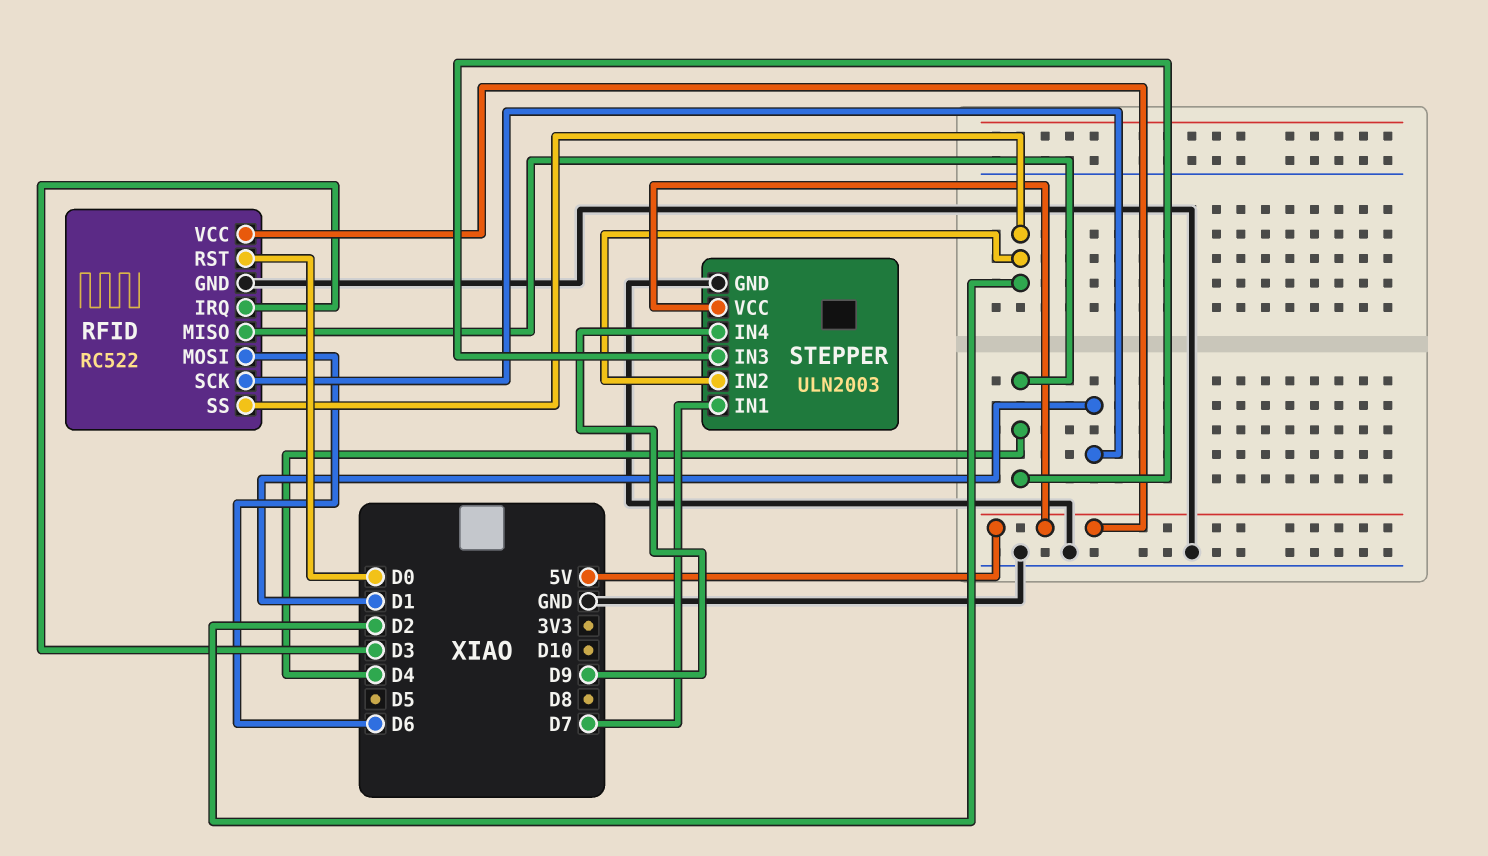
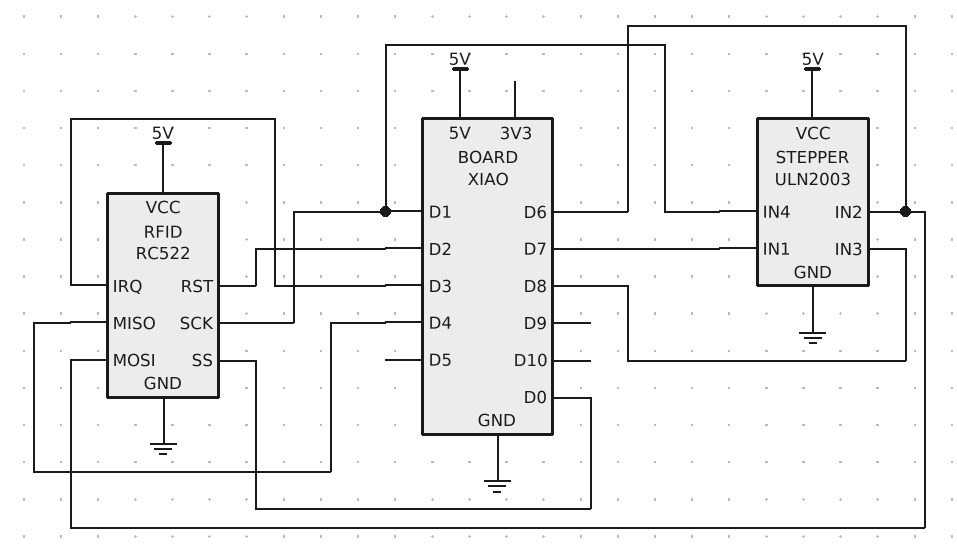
RFID pin RST: D0 -> D2
RFID pin SS: D2 -> D0
STEPPER pin IN2: D2 -> D6
STEPPER pin IN3: D4 -> D8
STEPPER pin IN4: D9 -> D1

